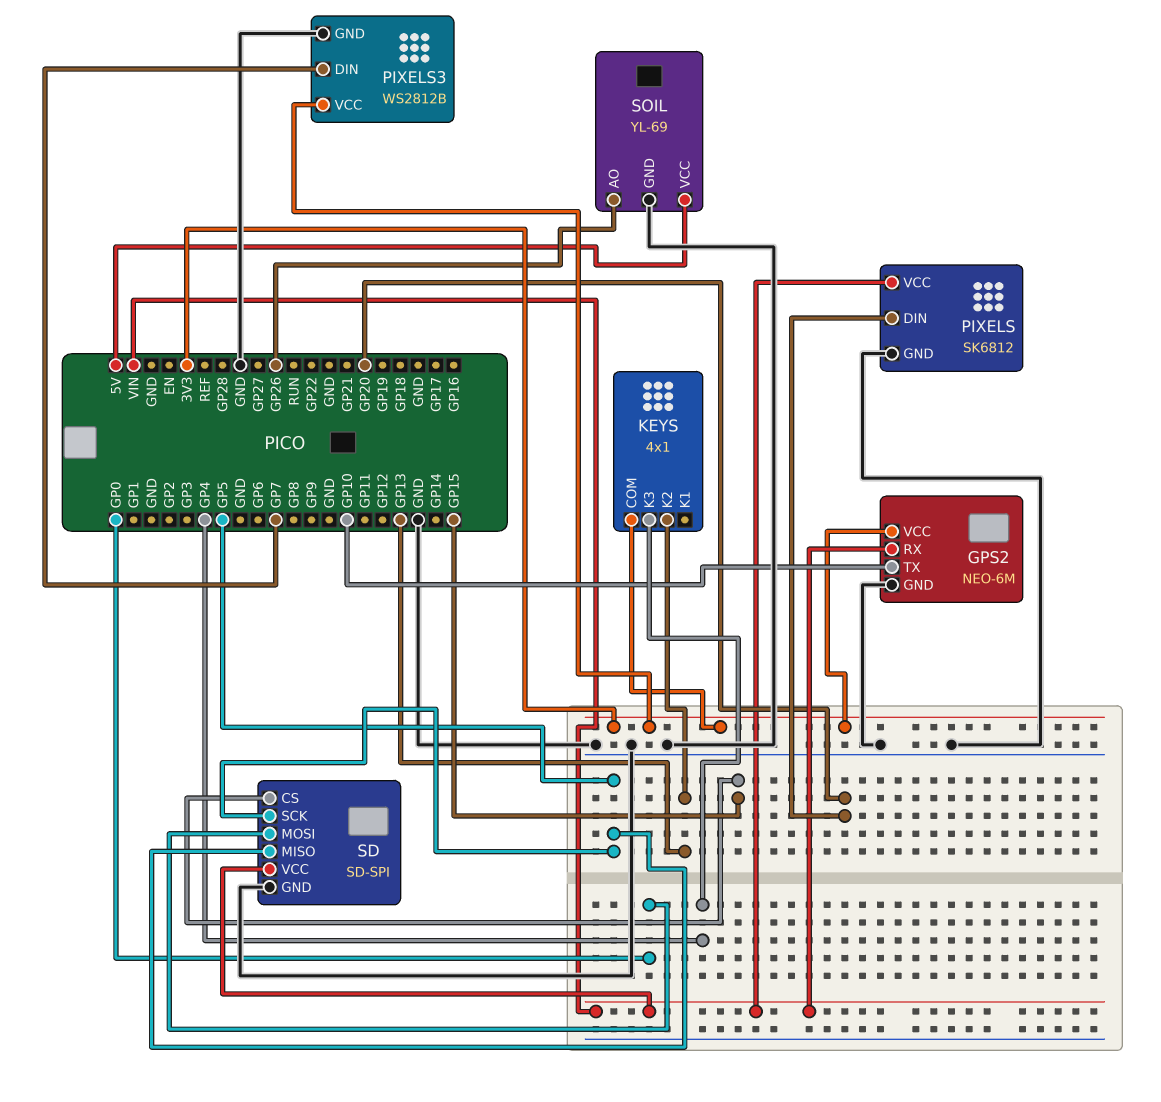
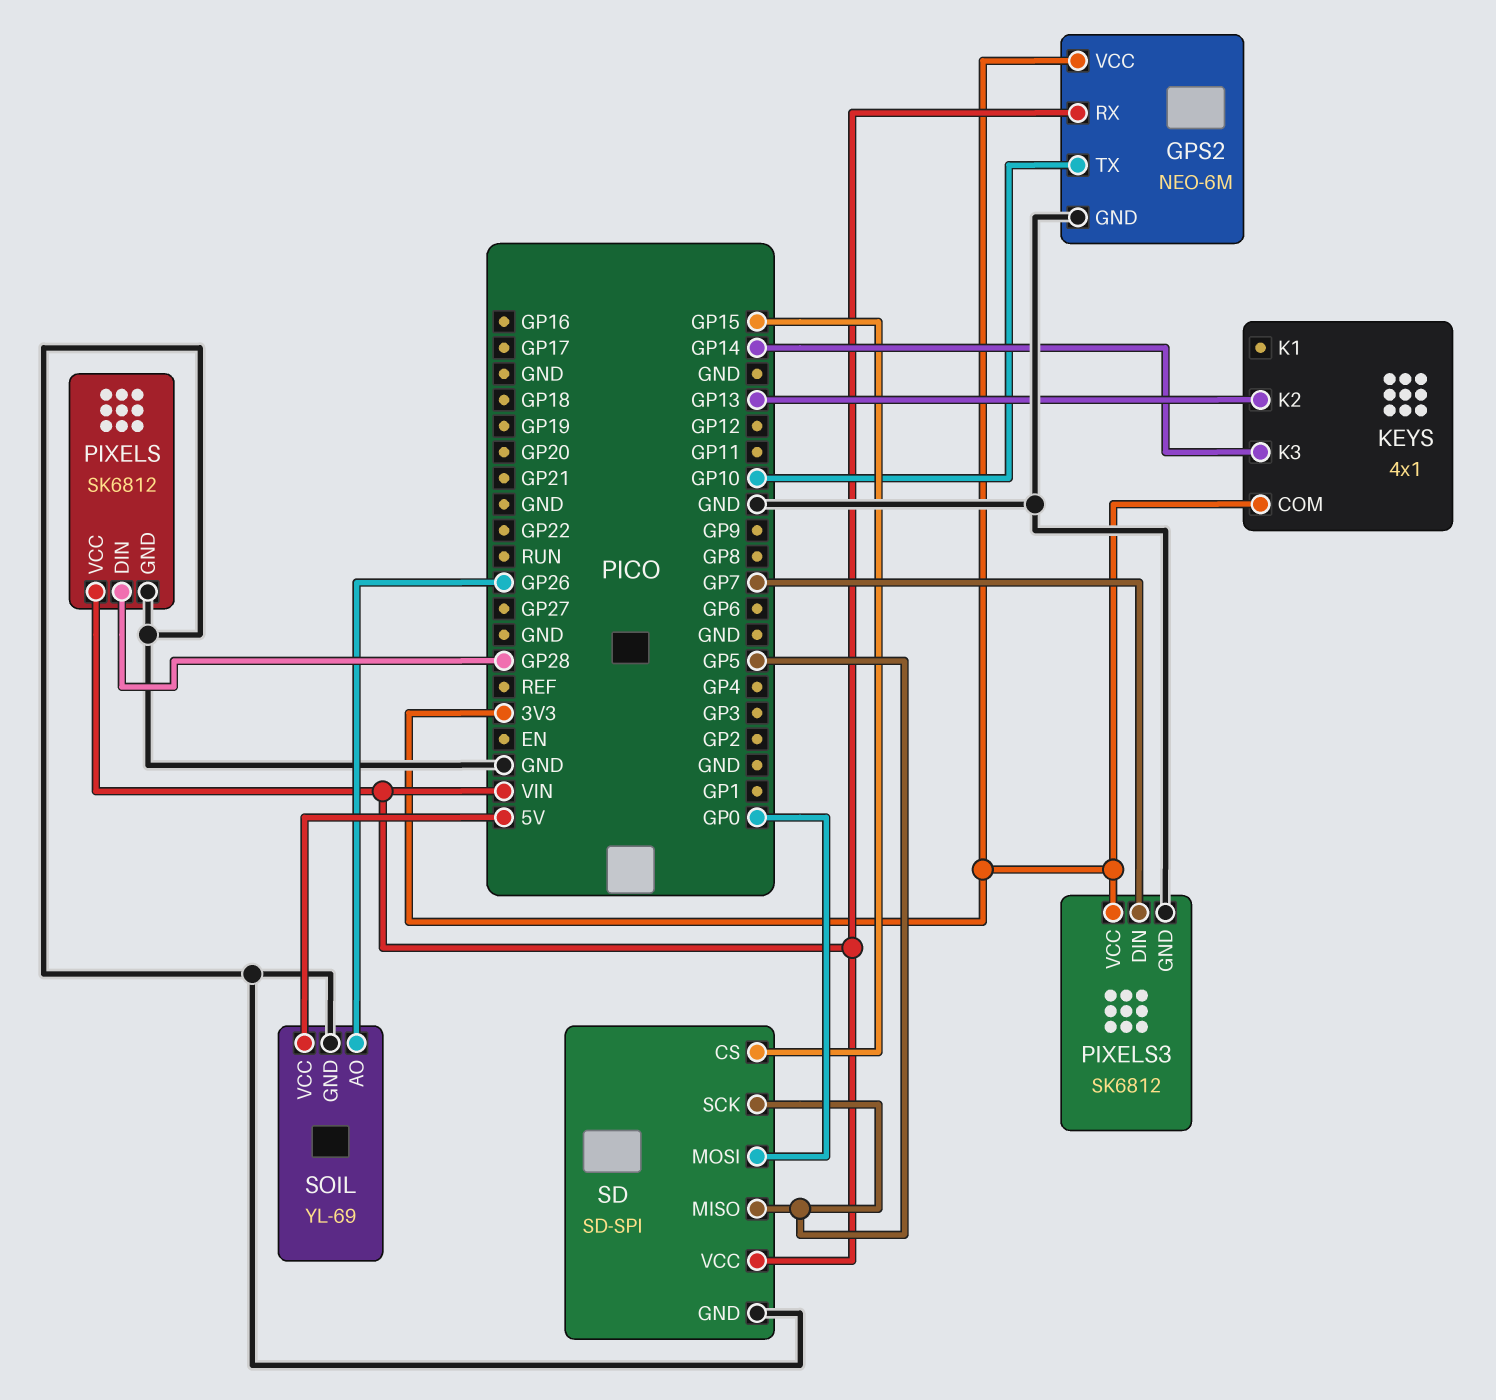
KEYS pin K3: GP4 -> GP14
PIXELS pin DIN: GP20 -> GP28
PIXELS3: WS2812B -> SK6812

